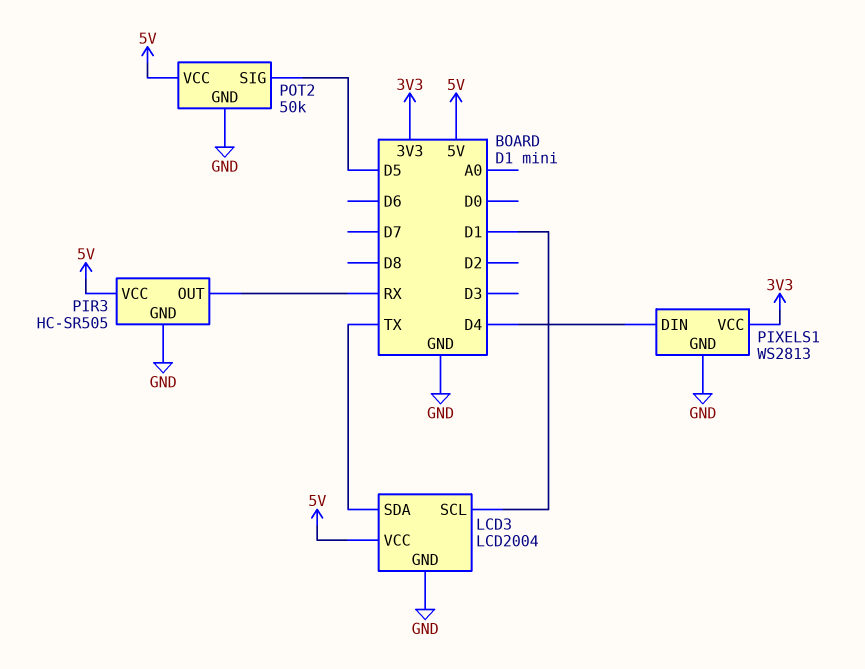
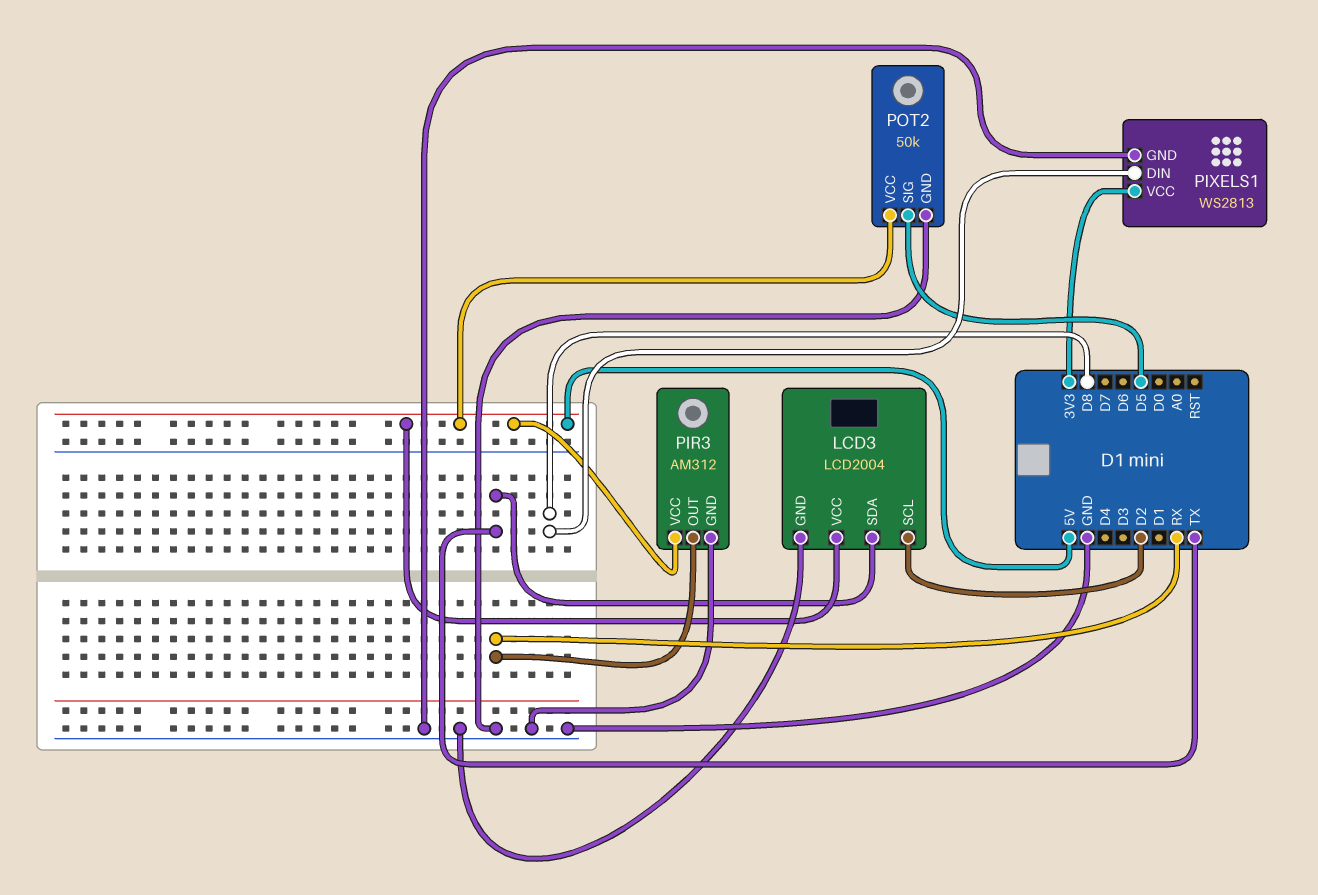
LCD3 pin SCL: D1 -> D2
PIR3: HC-SR505 -> AM312
PIXELS1 pin DIN: D4 -> D8

